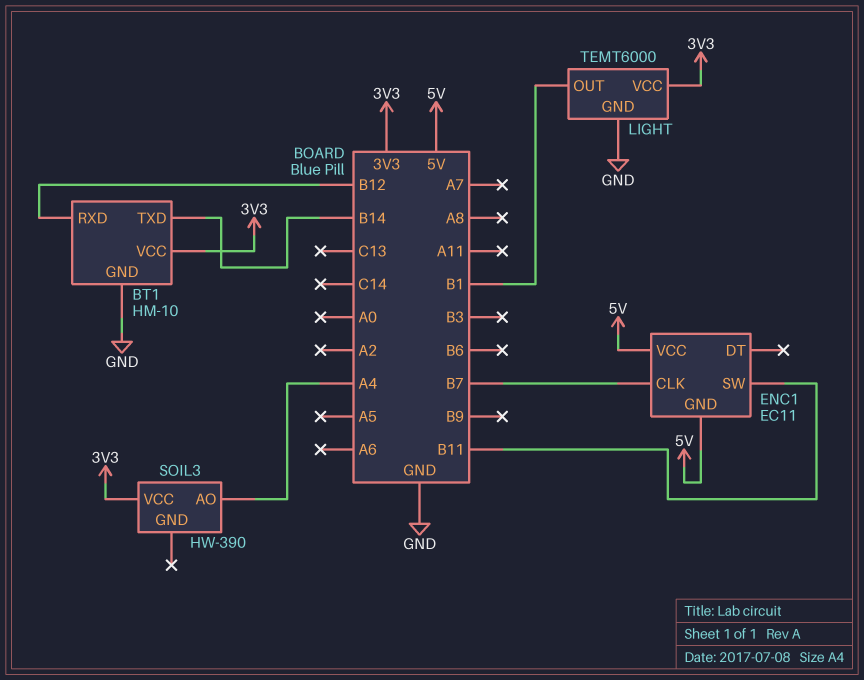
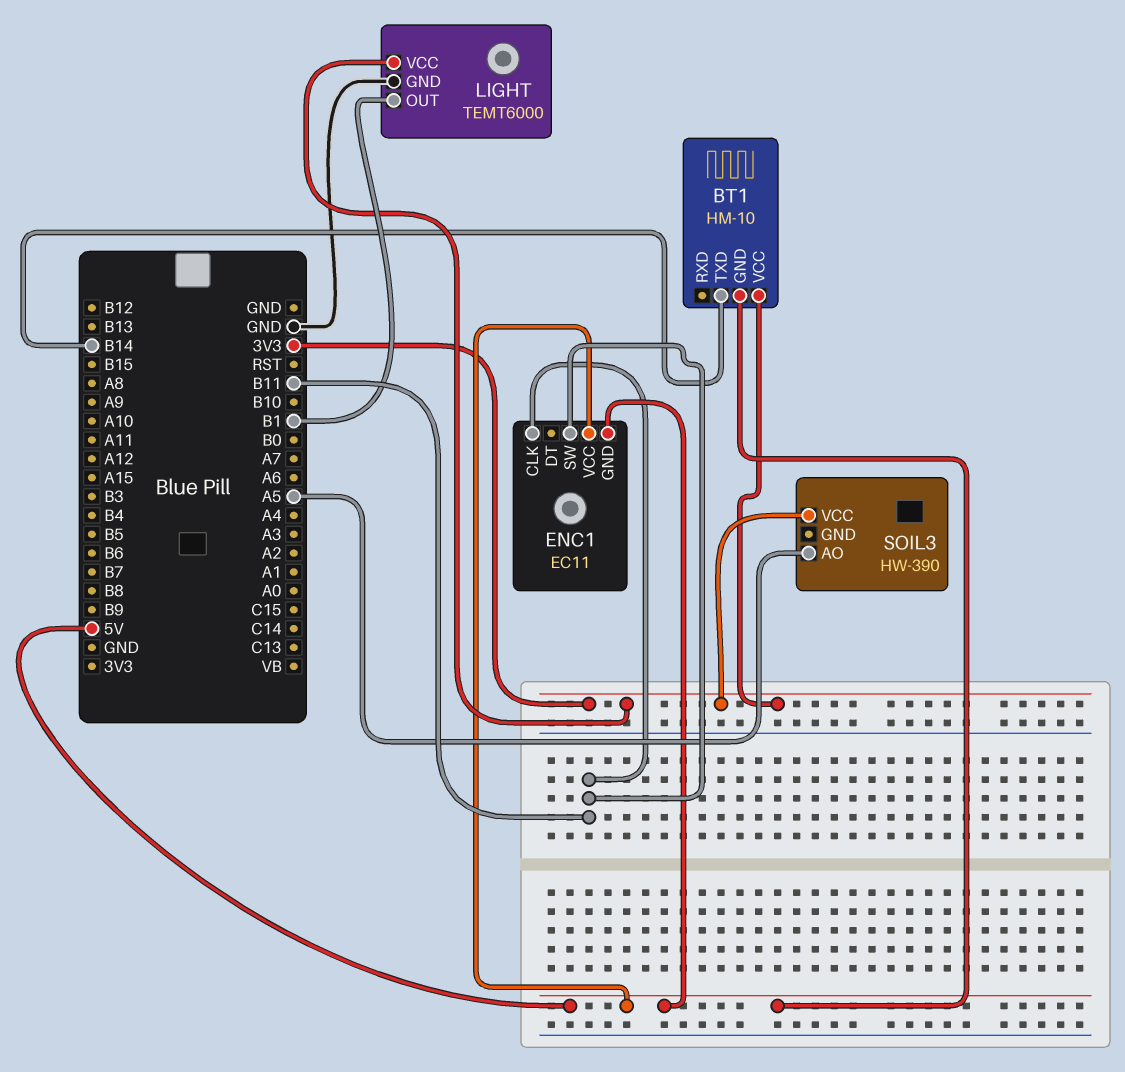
BT1 pin GND: GND -> 5V
BT1 pin RXD: B12 -> none
ENC1 pin CLK: B7 -> B11
SOIL3 pin AO: A4 -> A5

